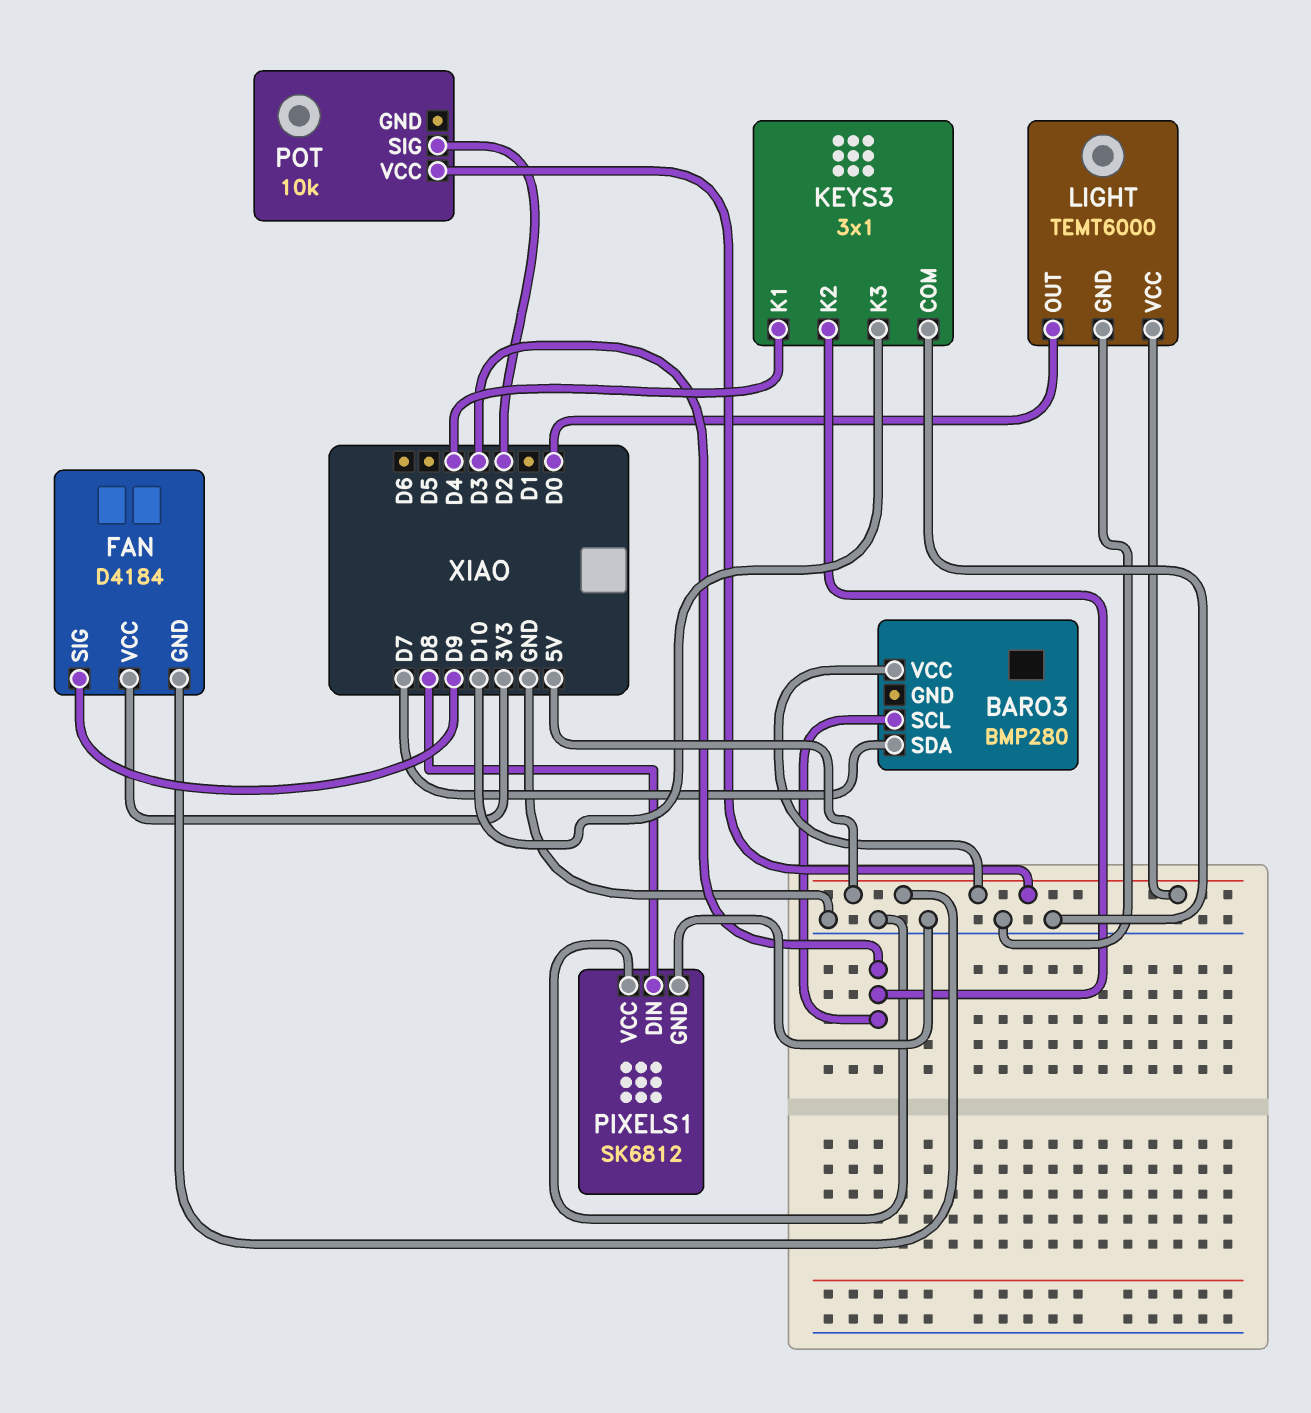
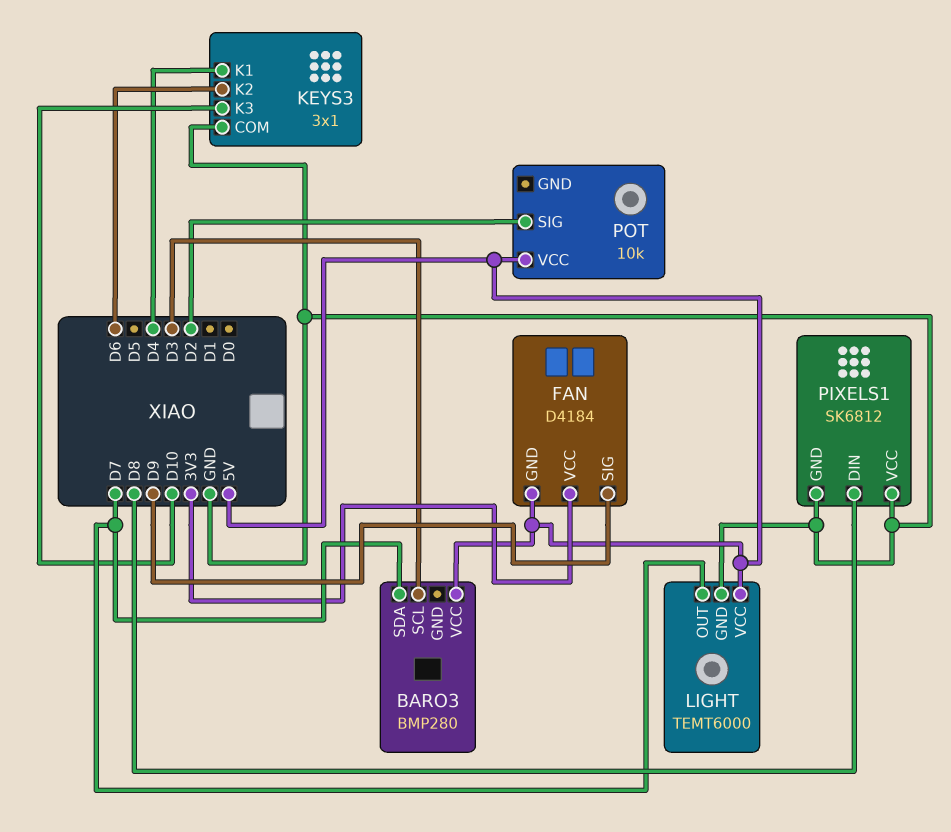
KEYS3 pin K2: D3 -> D6
LIGHT pin OUT: D0 -> D7

